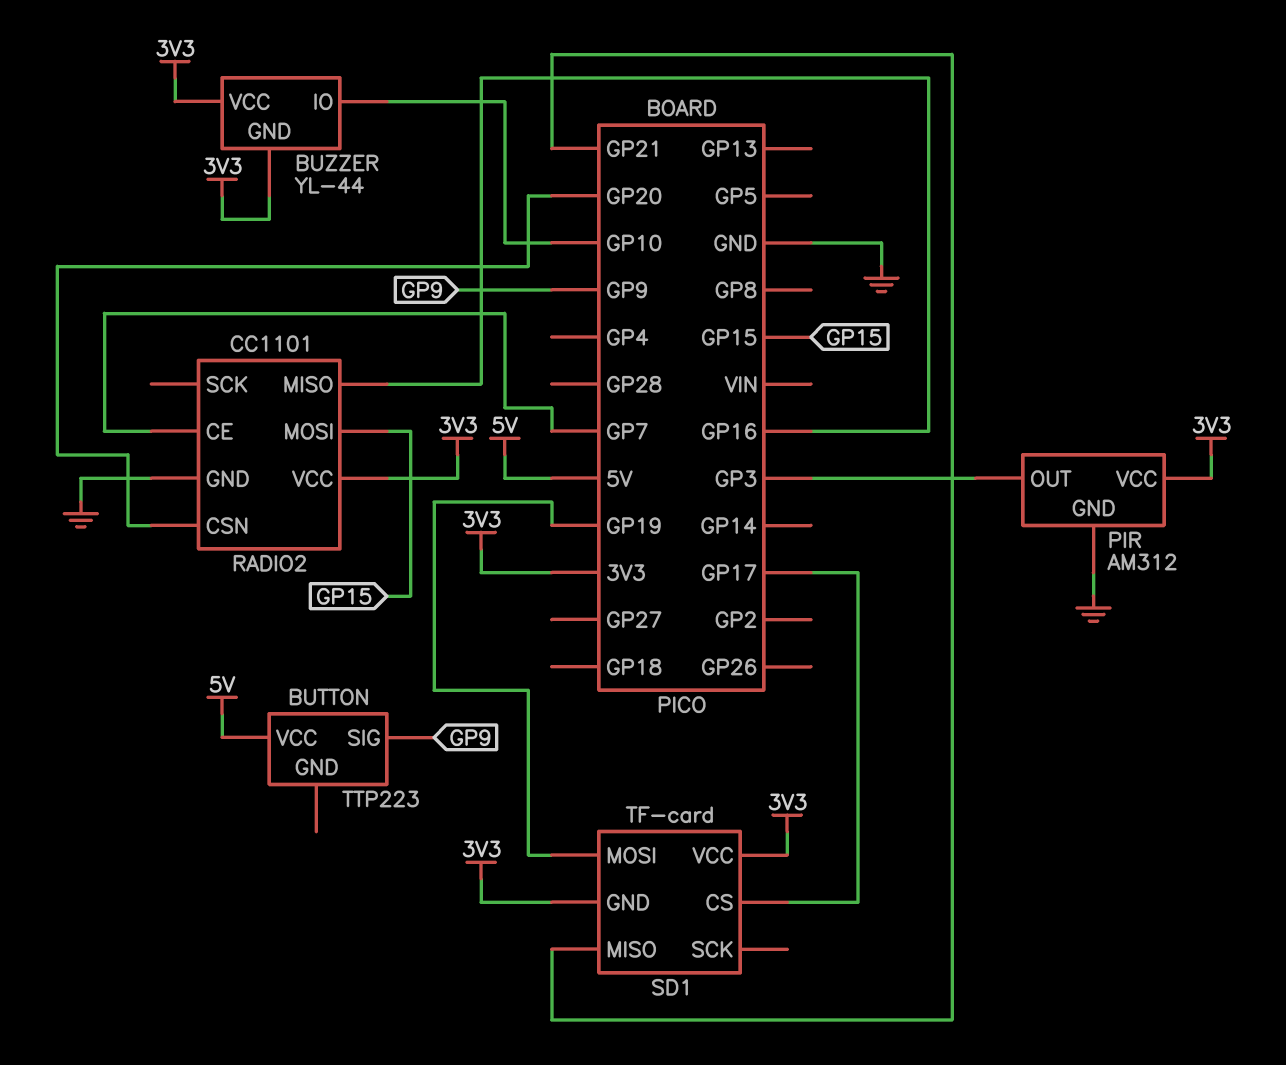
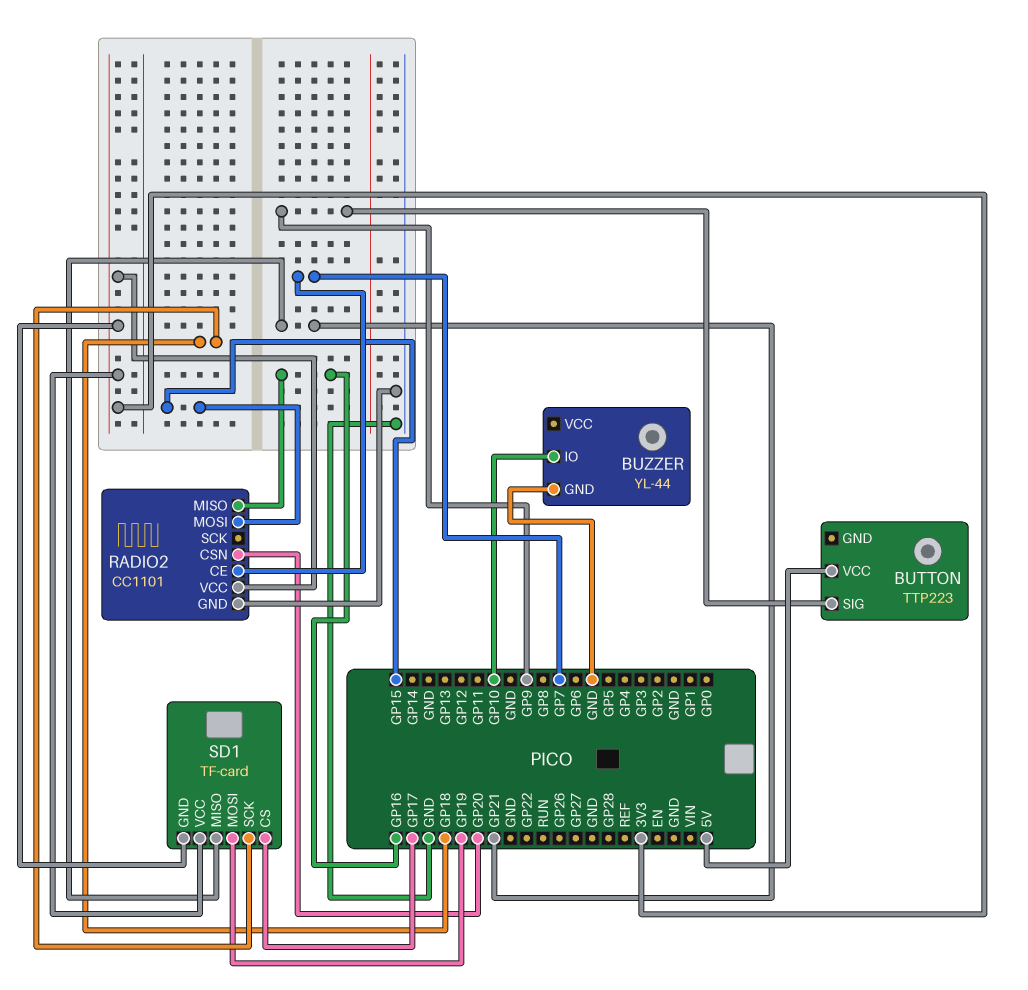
BUZZER pin GND: 3V3 -> GND
BUZZER pin VCC: 3V3 -> none
PIR: AM312 -> none
PIR pin GND: GND -> none
PIR pin OUT: GP3 -> none
PIR pin VCC: 3V3 -> none
SD1 pin SCK: none -> GP18

